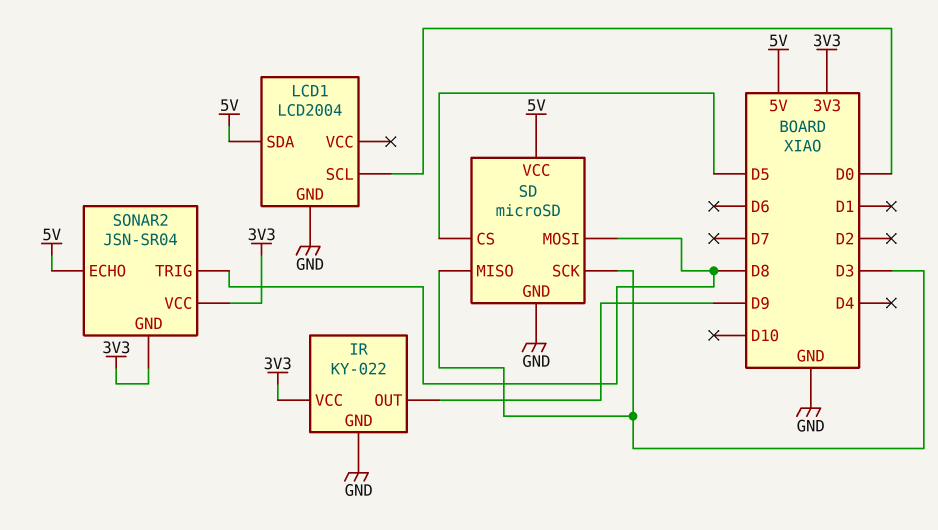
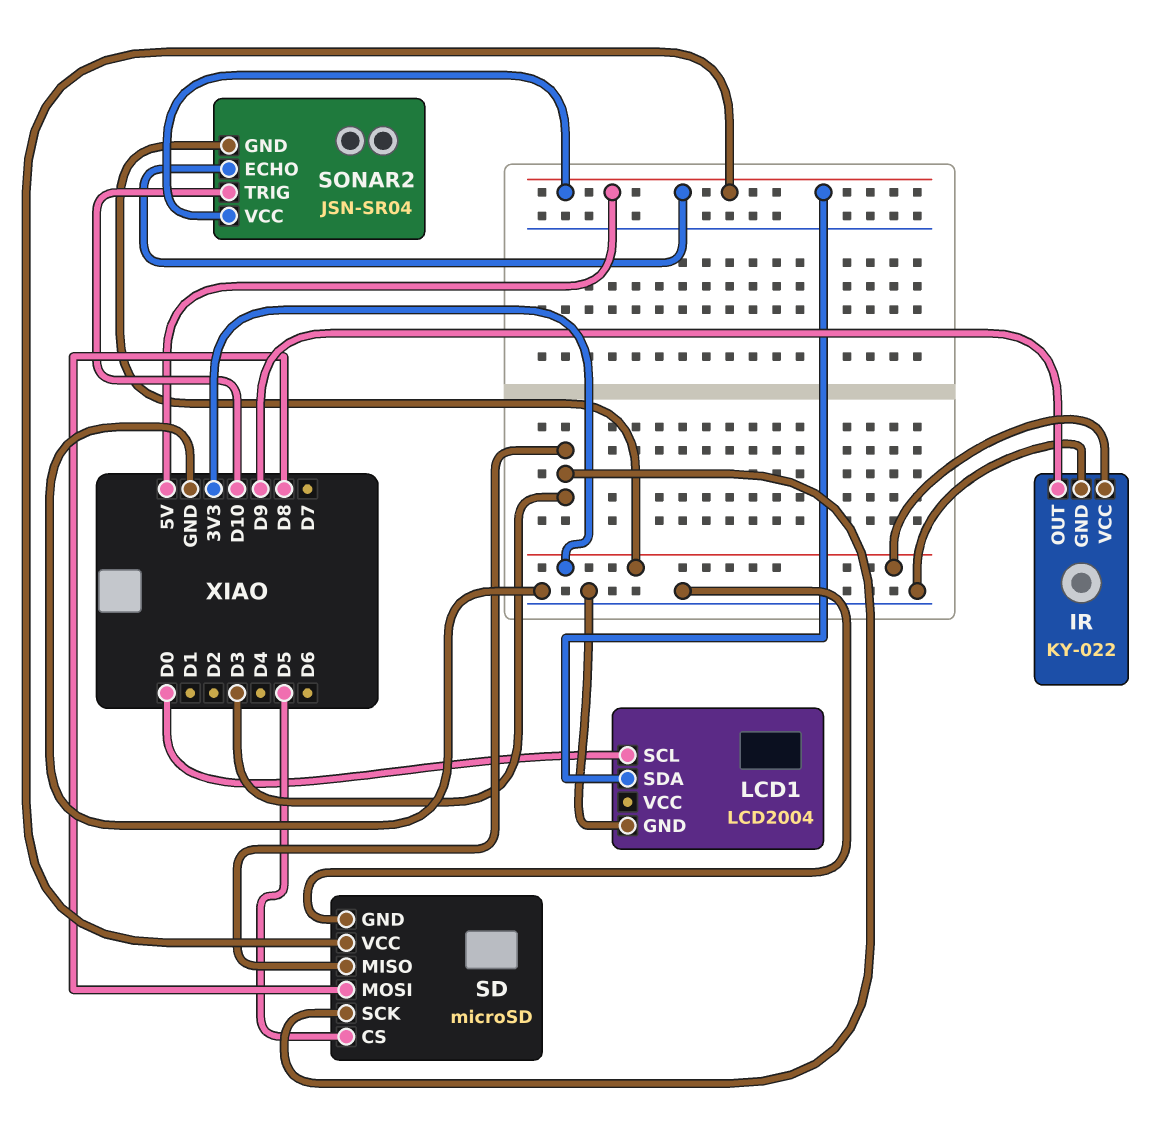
SONAR2 pin TRIG: D8 -> D10
SONAR2 pin VCC: 3V3 -> 5V

